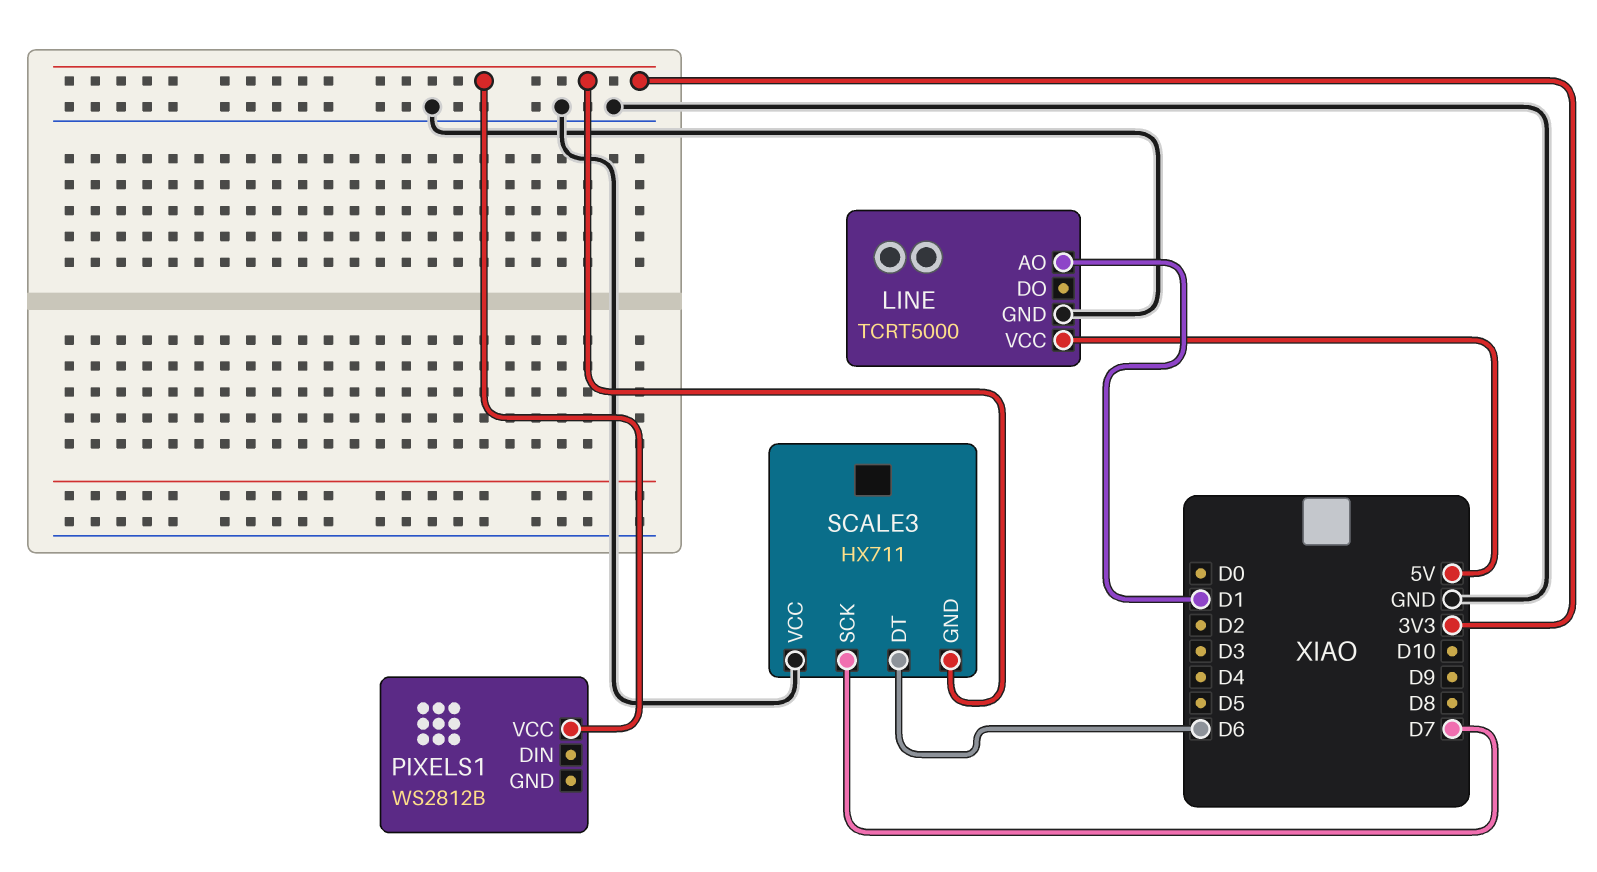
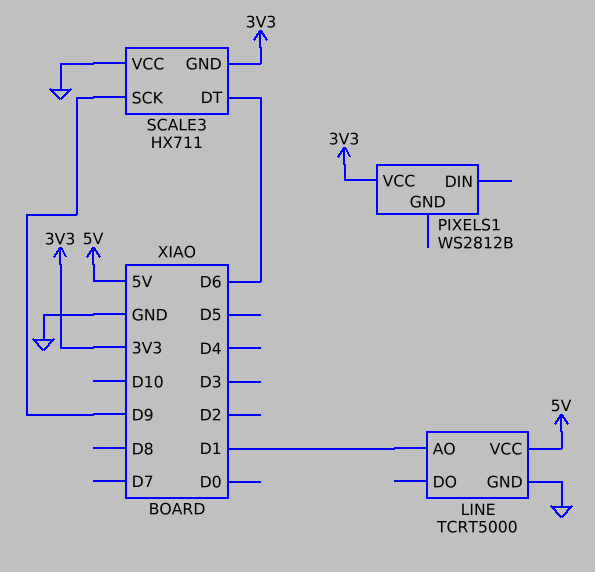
SCALE3 pin SCK: D7 -> D9

